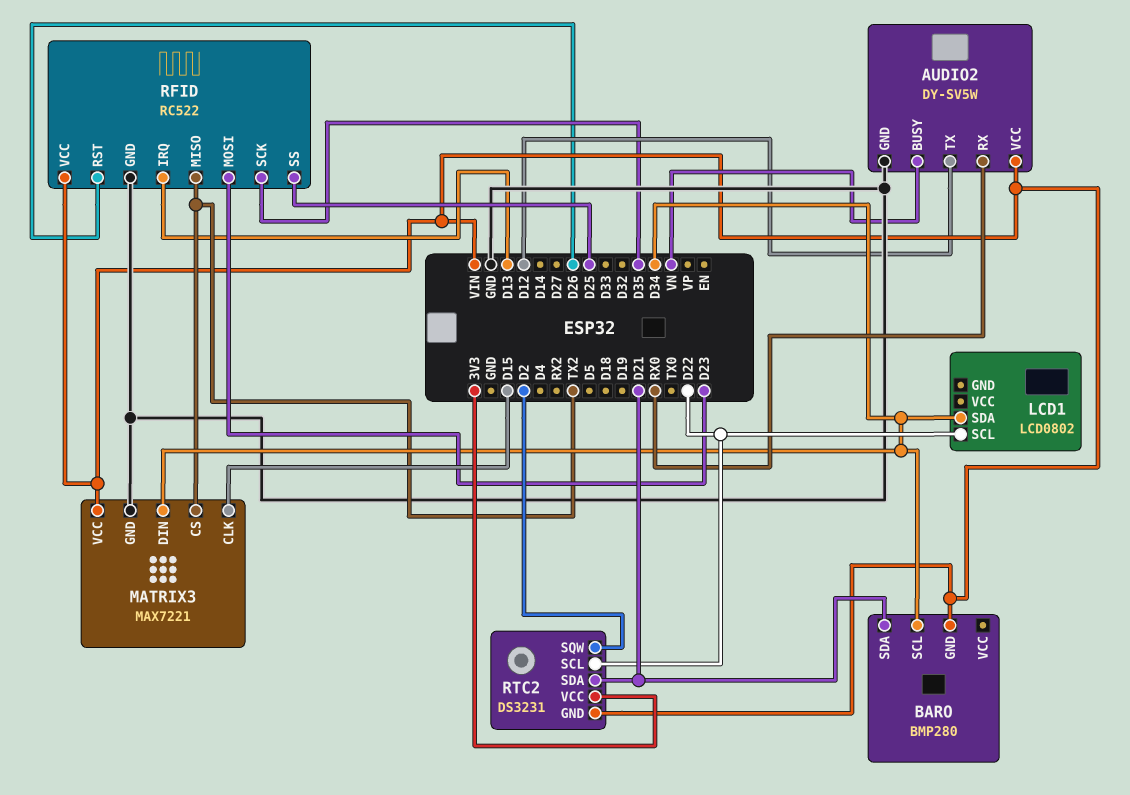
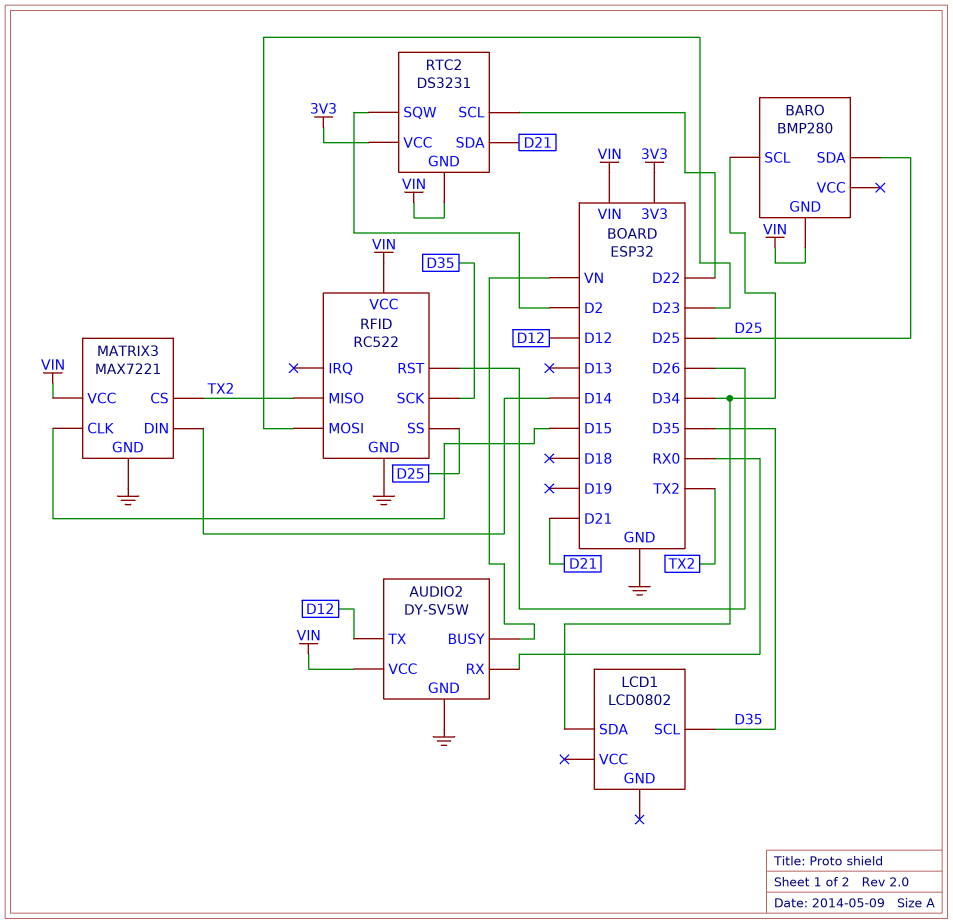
BARO pin SDA: D21 -> D25
LCD1 pin SCL: D22 -> D35
MATRIX3 pin DIN: D34 -> D14
RFID pin IRQ: D13 -> none

